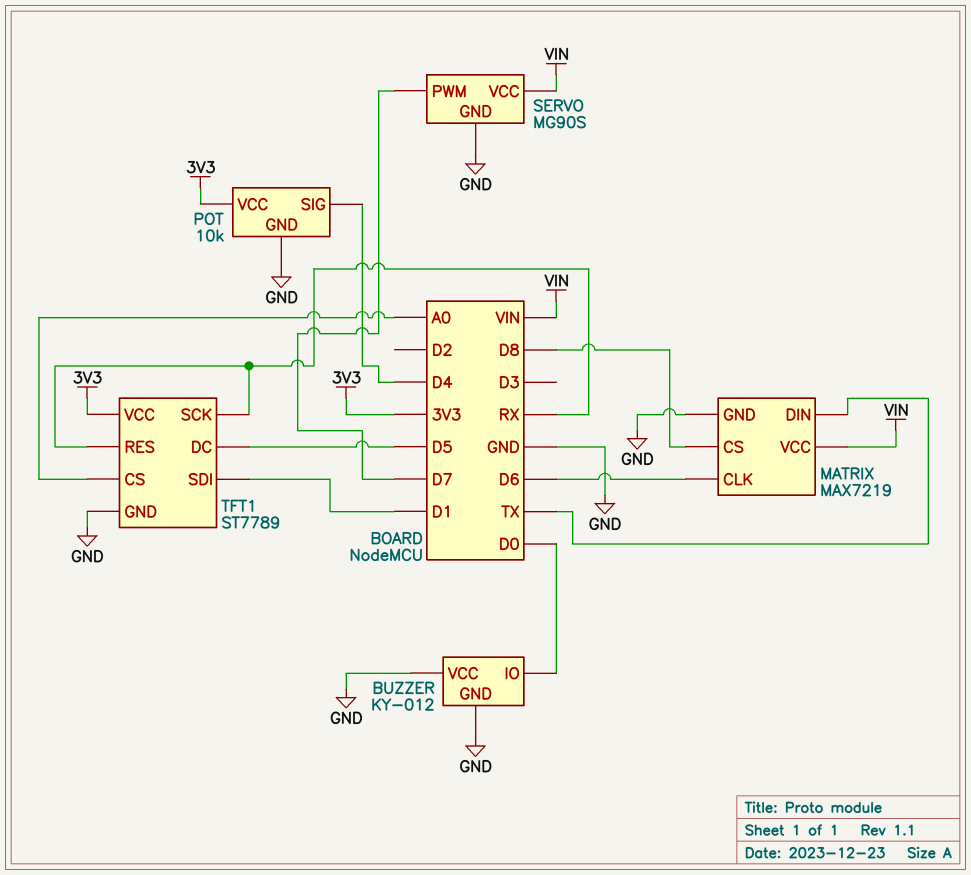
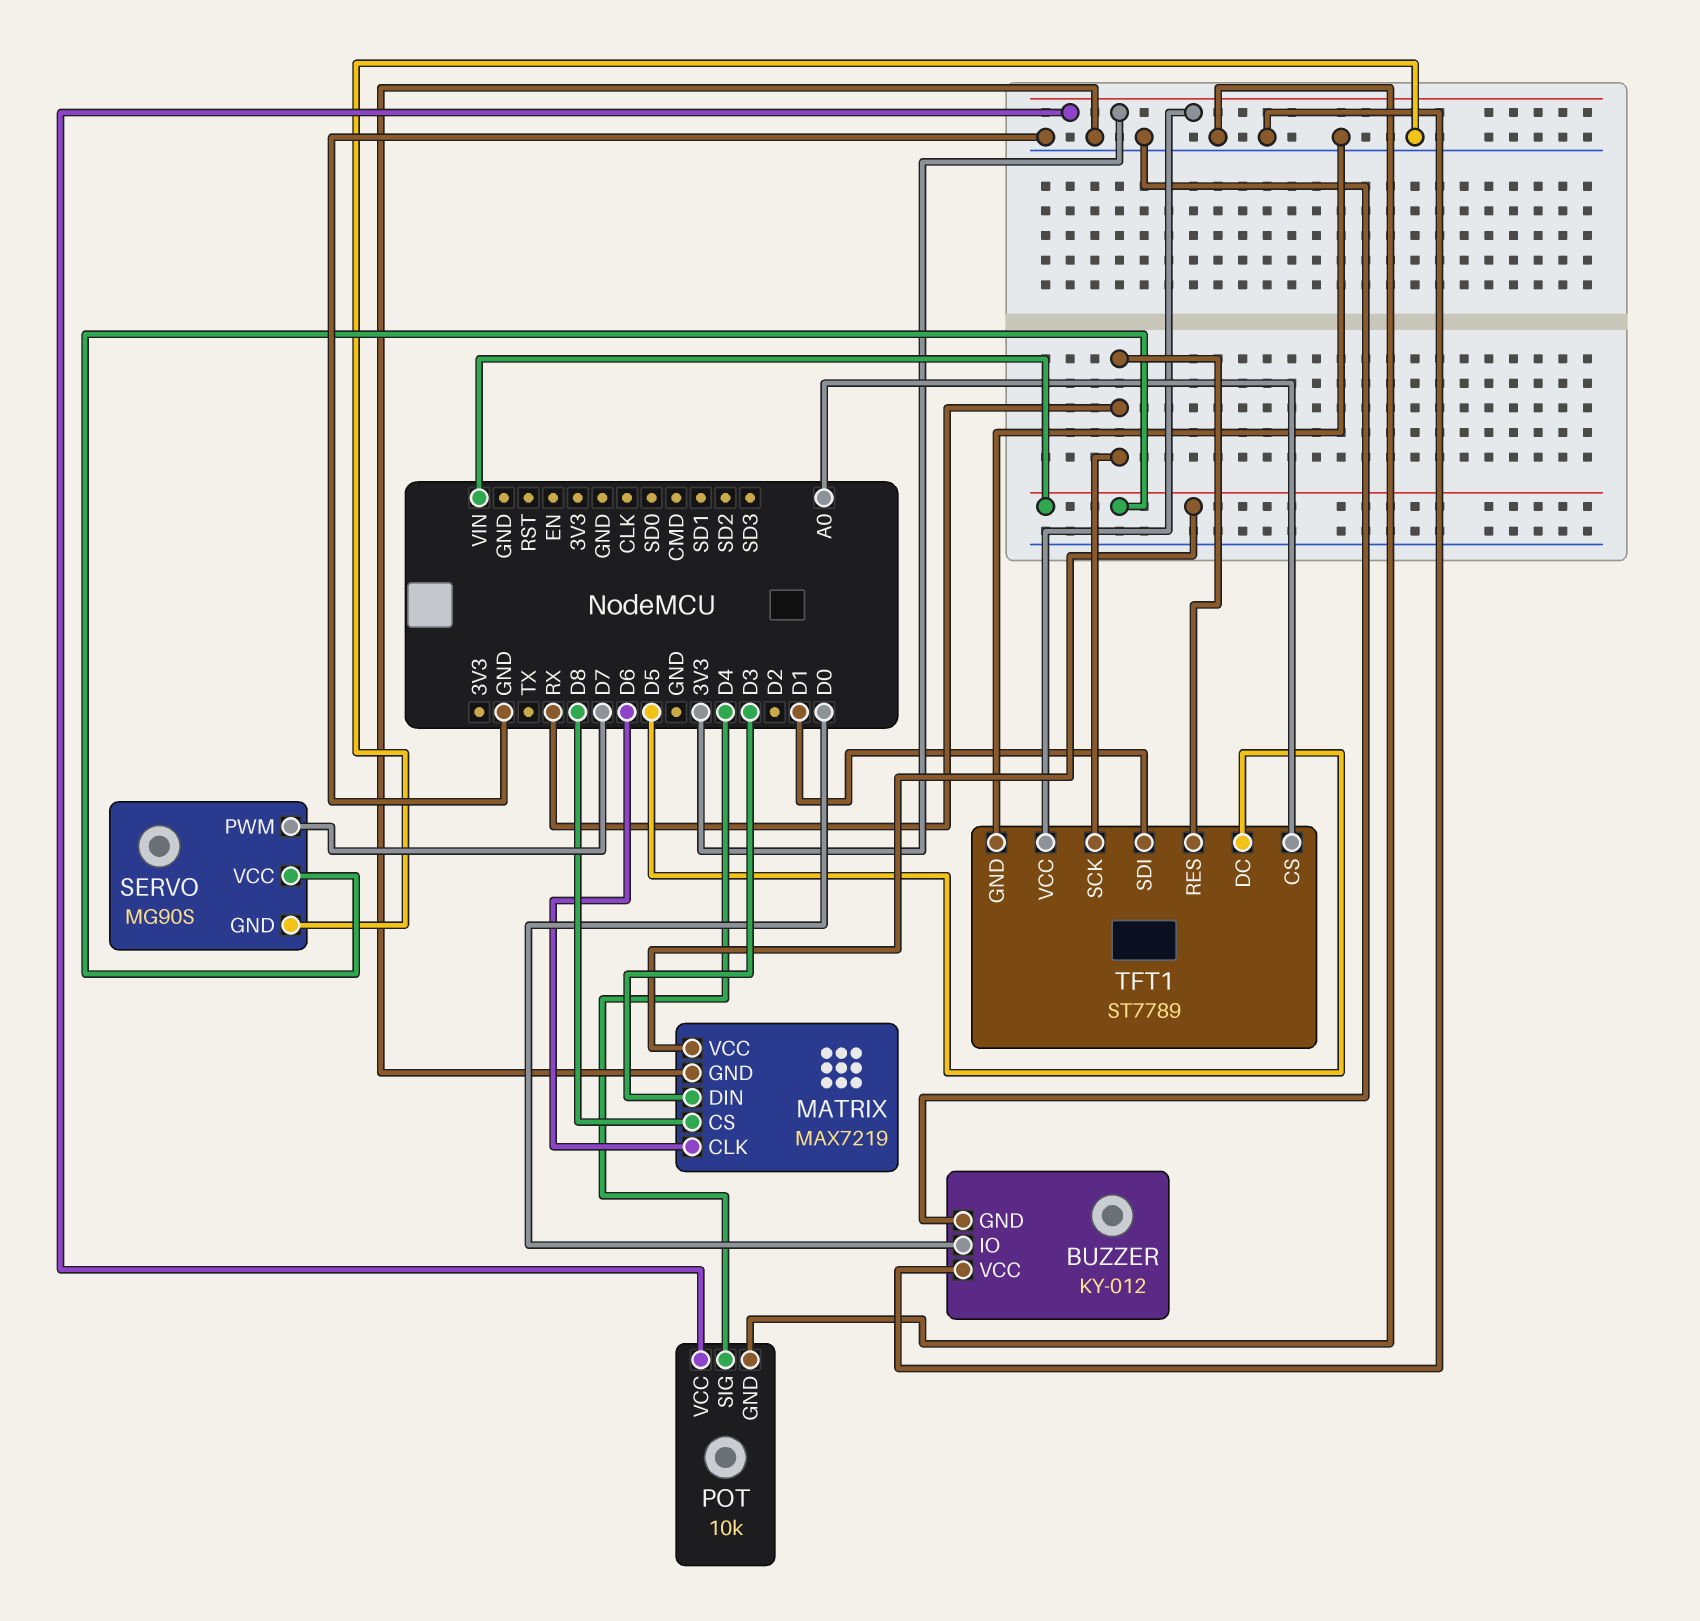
MATRIX pin DIN: TX -> D3

